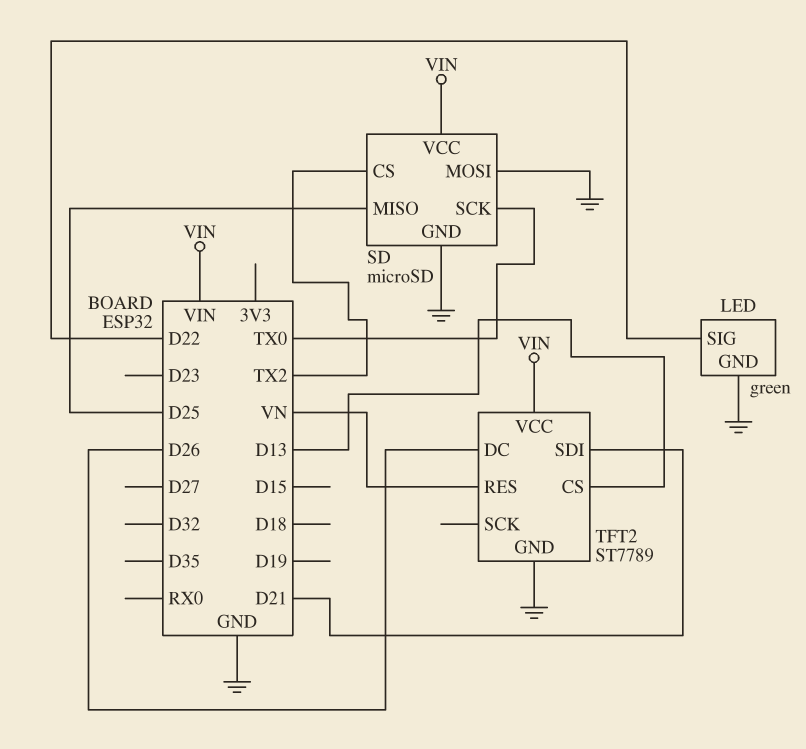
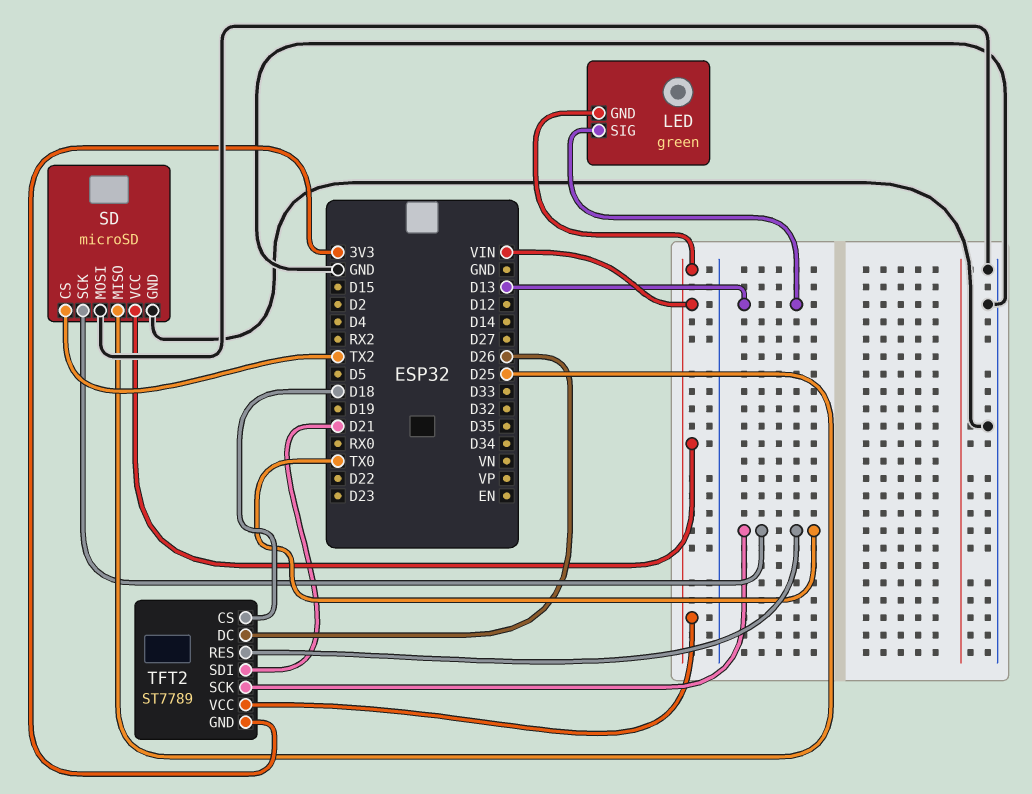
LED pin GND: GND -> VIN
LED pin SIG: D22 -> D13
TFT2 pin CS: D13 -> D18
TFT2 pin GND: GND -> 3V3
TFT2 pin RES: VN -> TX0
TFT2 pin SCK: none -> TX0

